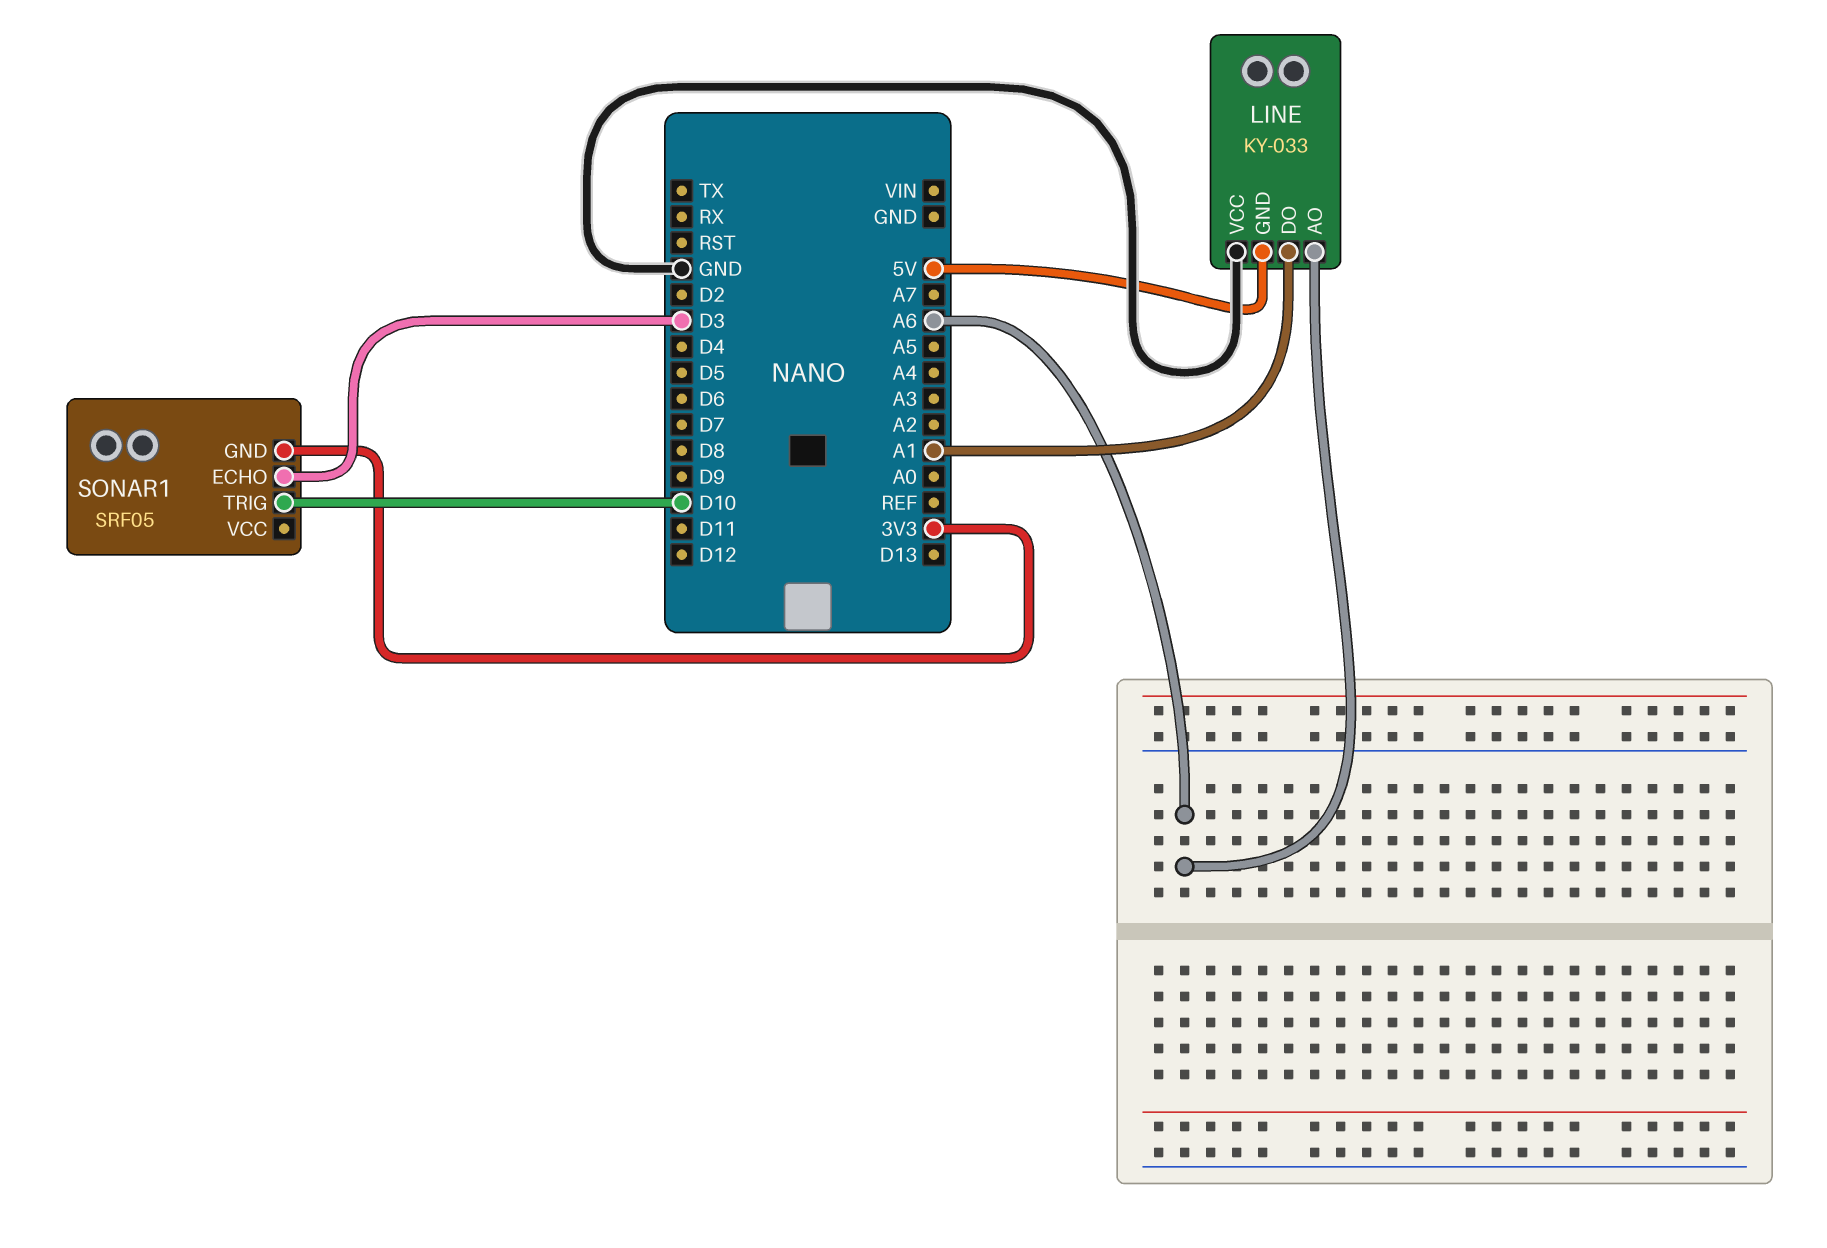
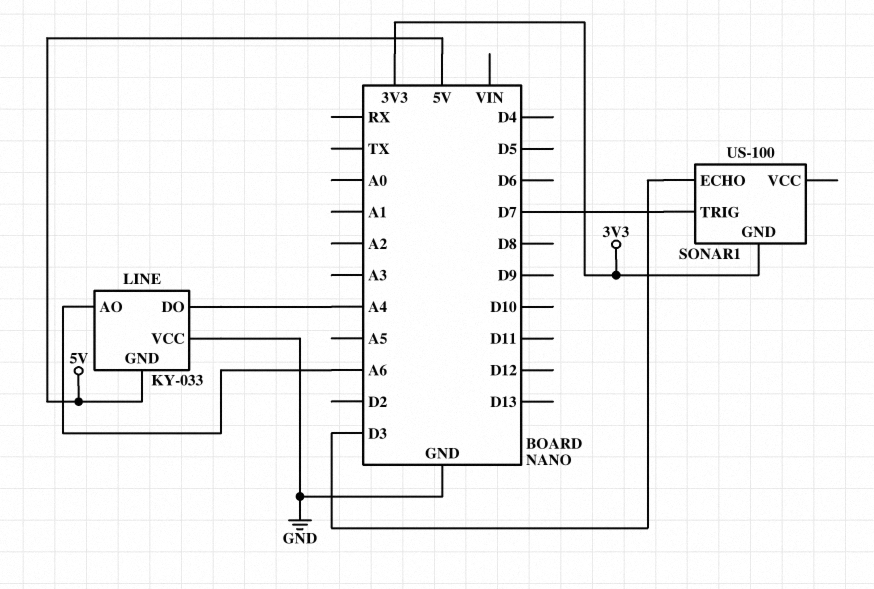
LINE pin DO: A1 -> A4
SONAR1: SRF05 -> US-100
SONAR1 pin TRIG: D10 -> D7

